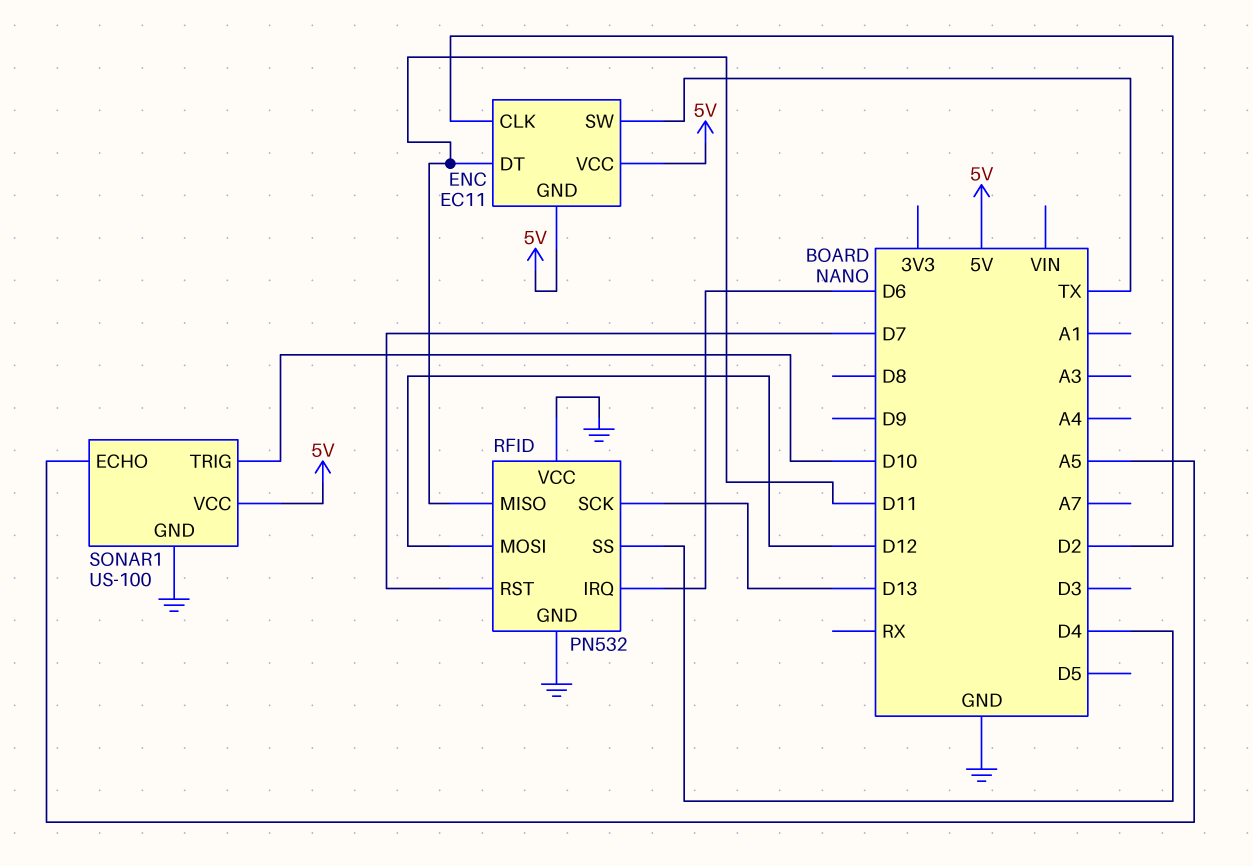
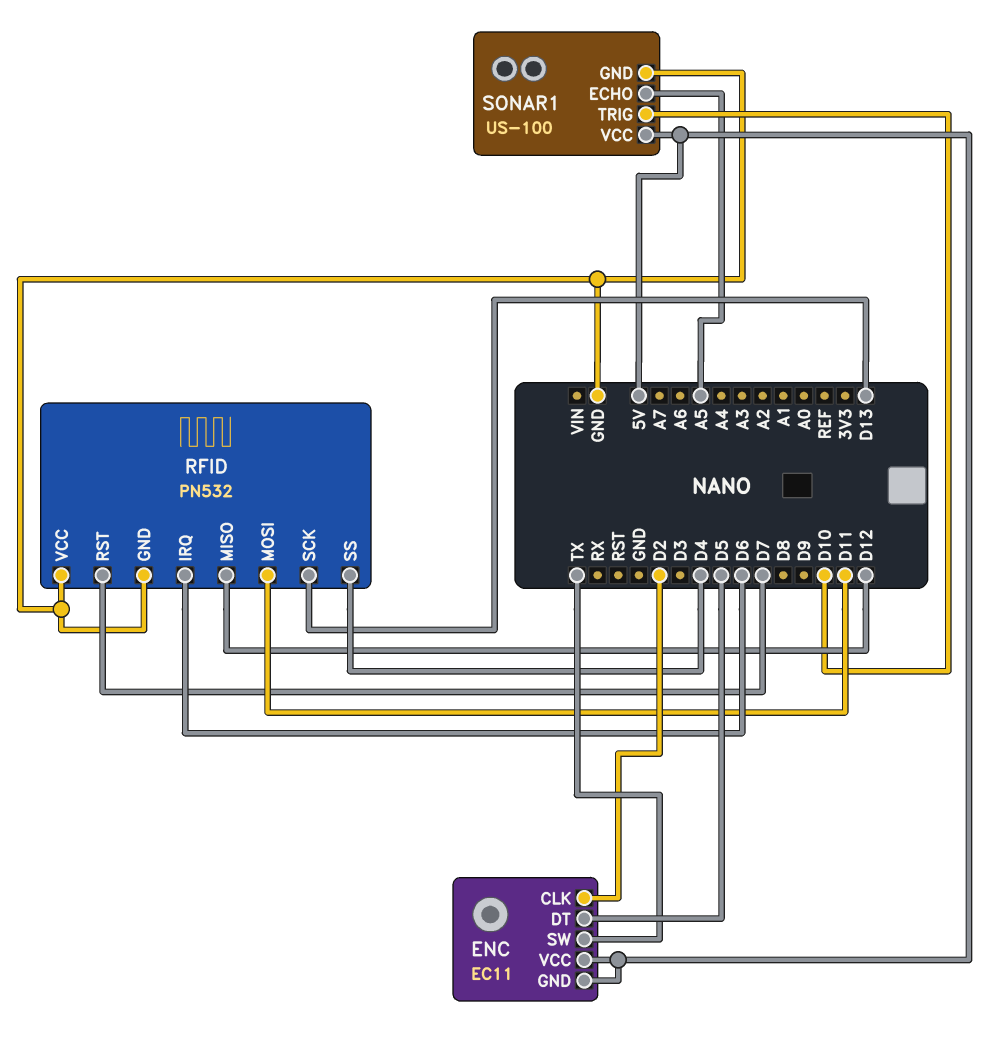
ENC pin DT: D11 -> D5
RFID pin MISO: D11 -> D12
RFID pin MOSI: D12 -> D11

